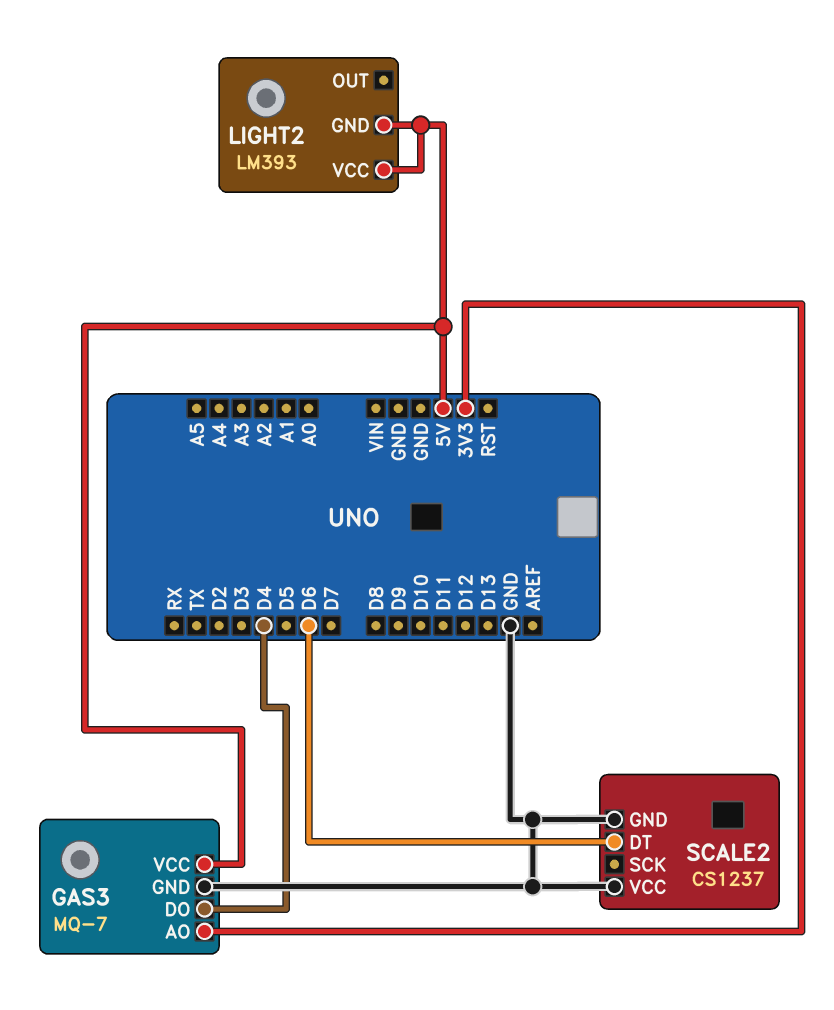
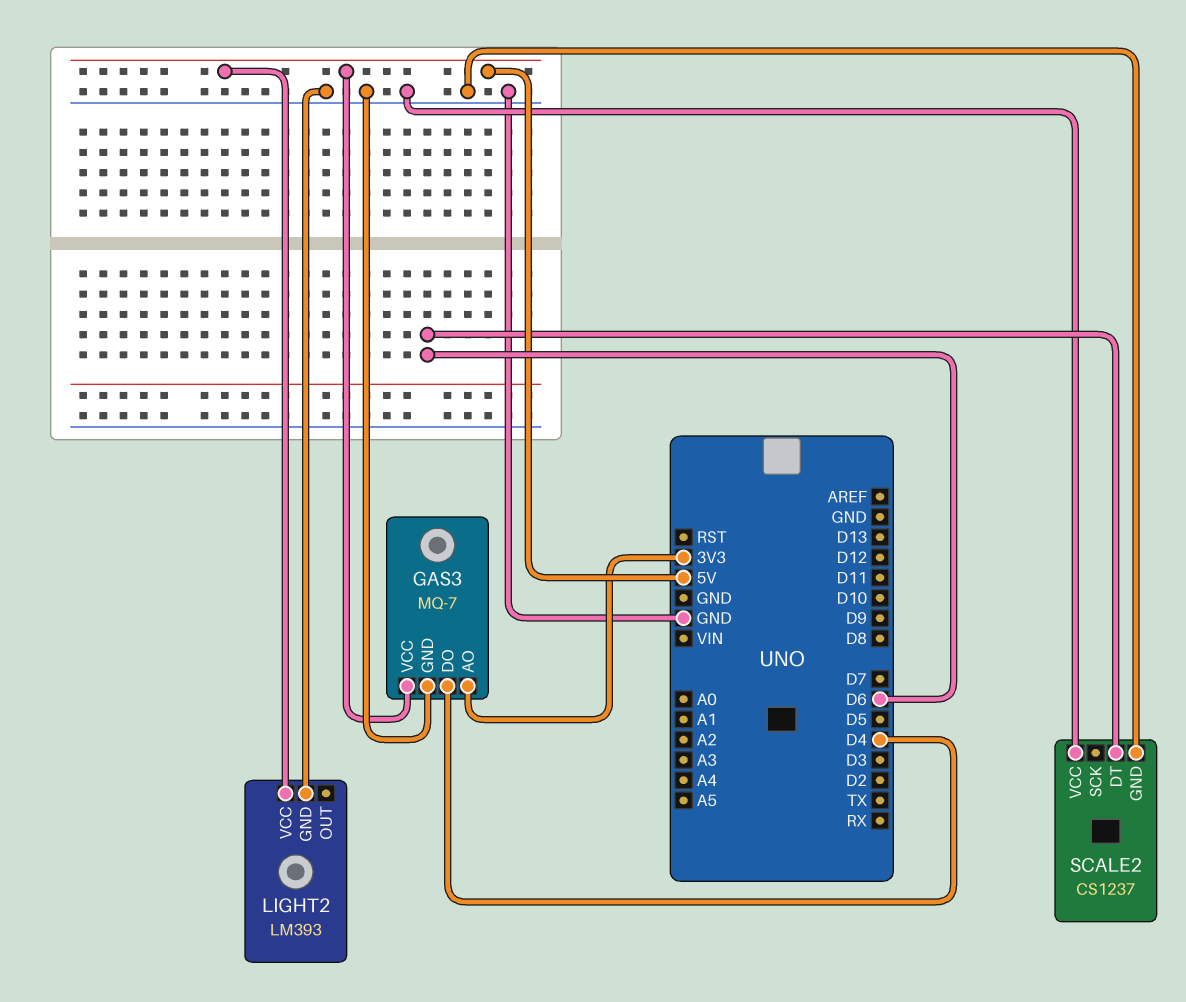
LIGHT2 pin GND: 5V -> GND

